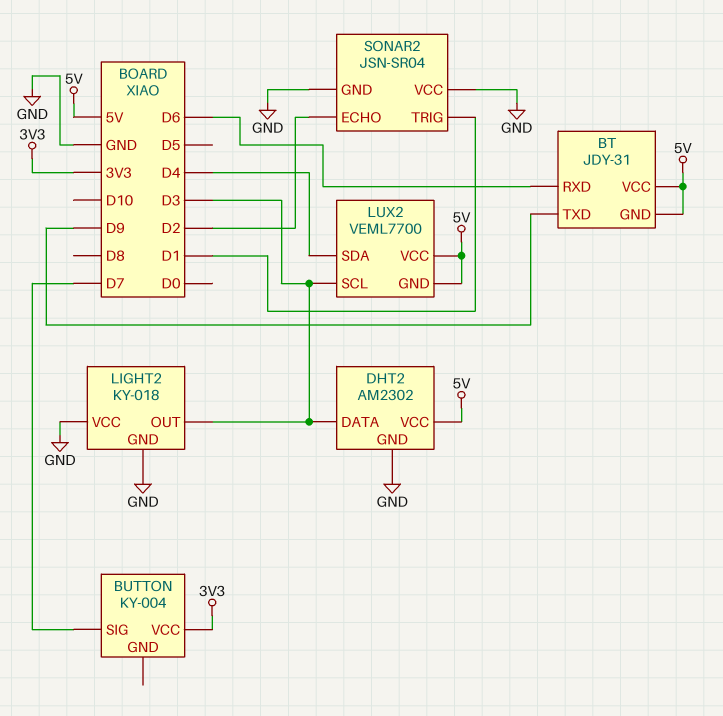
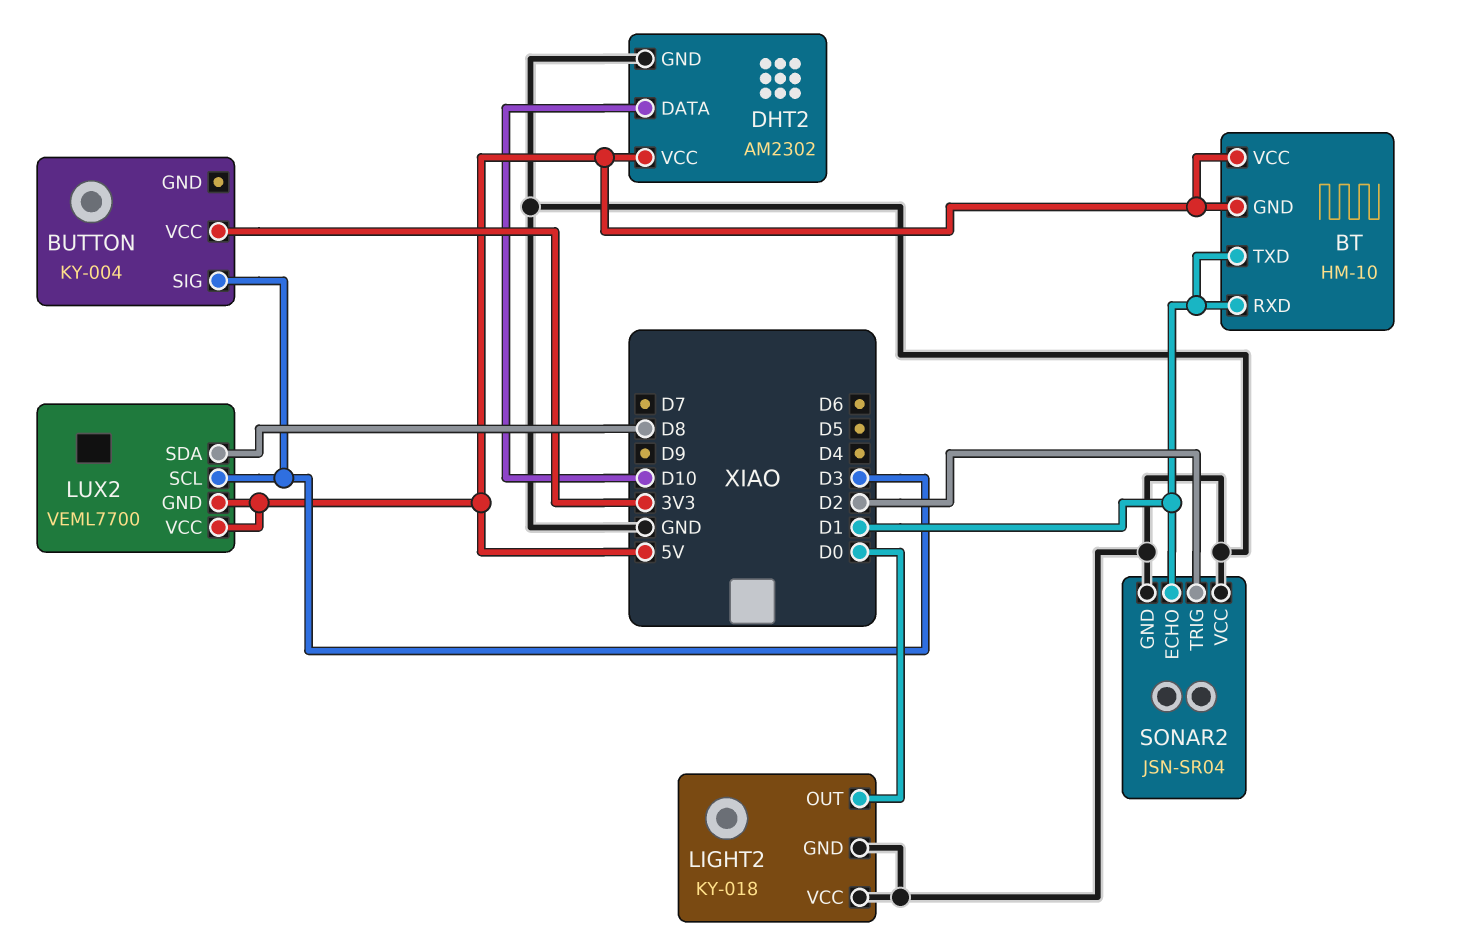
BT: JDY-31 -> HM-10
BT pin RXD: D6 -> D1
BT pin TXD: D9 -> D1
BUTTON pin SIG: D7 -> D3
DHT2 pin DATA: D3 -> D10
LIGHT2 pin OUT: D3 -> D0
LUX2 pin SDA: D4 -> D8
SONAR2 pin ECHO: D2 -> D1
SONAR2 pin TRIG: D1 -> D2

